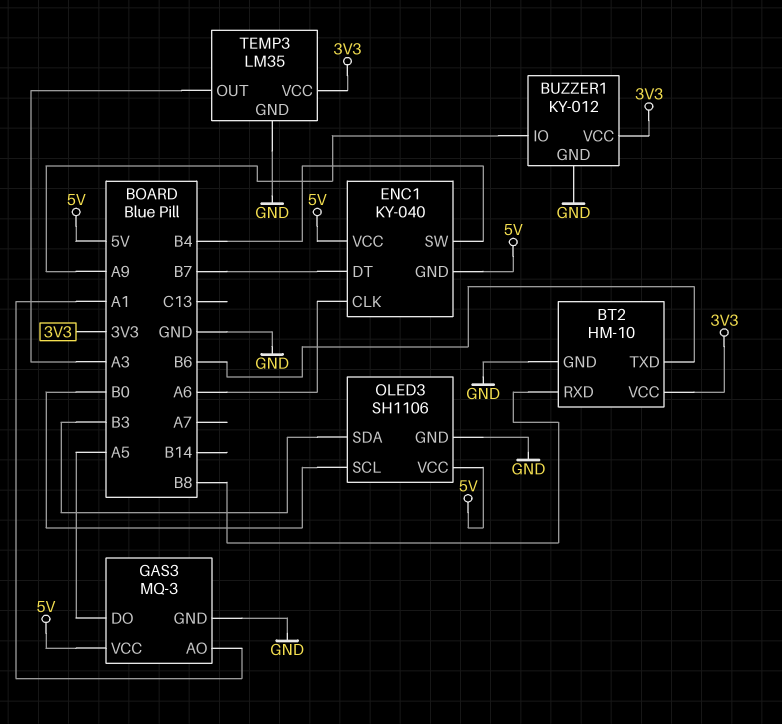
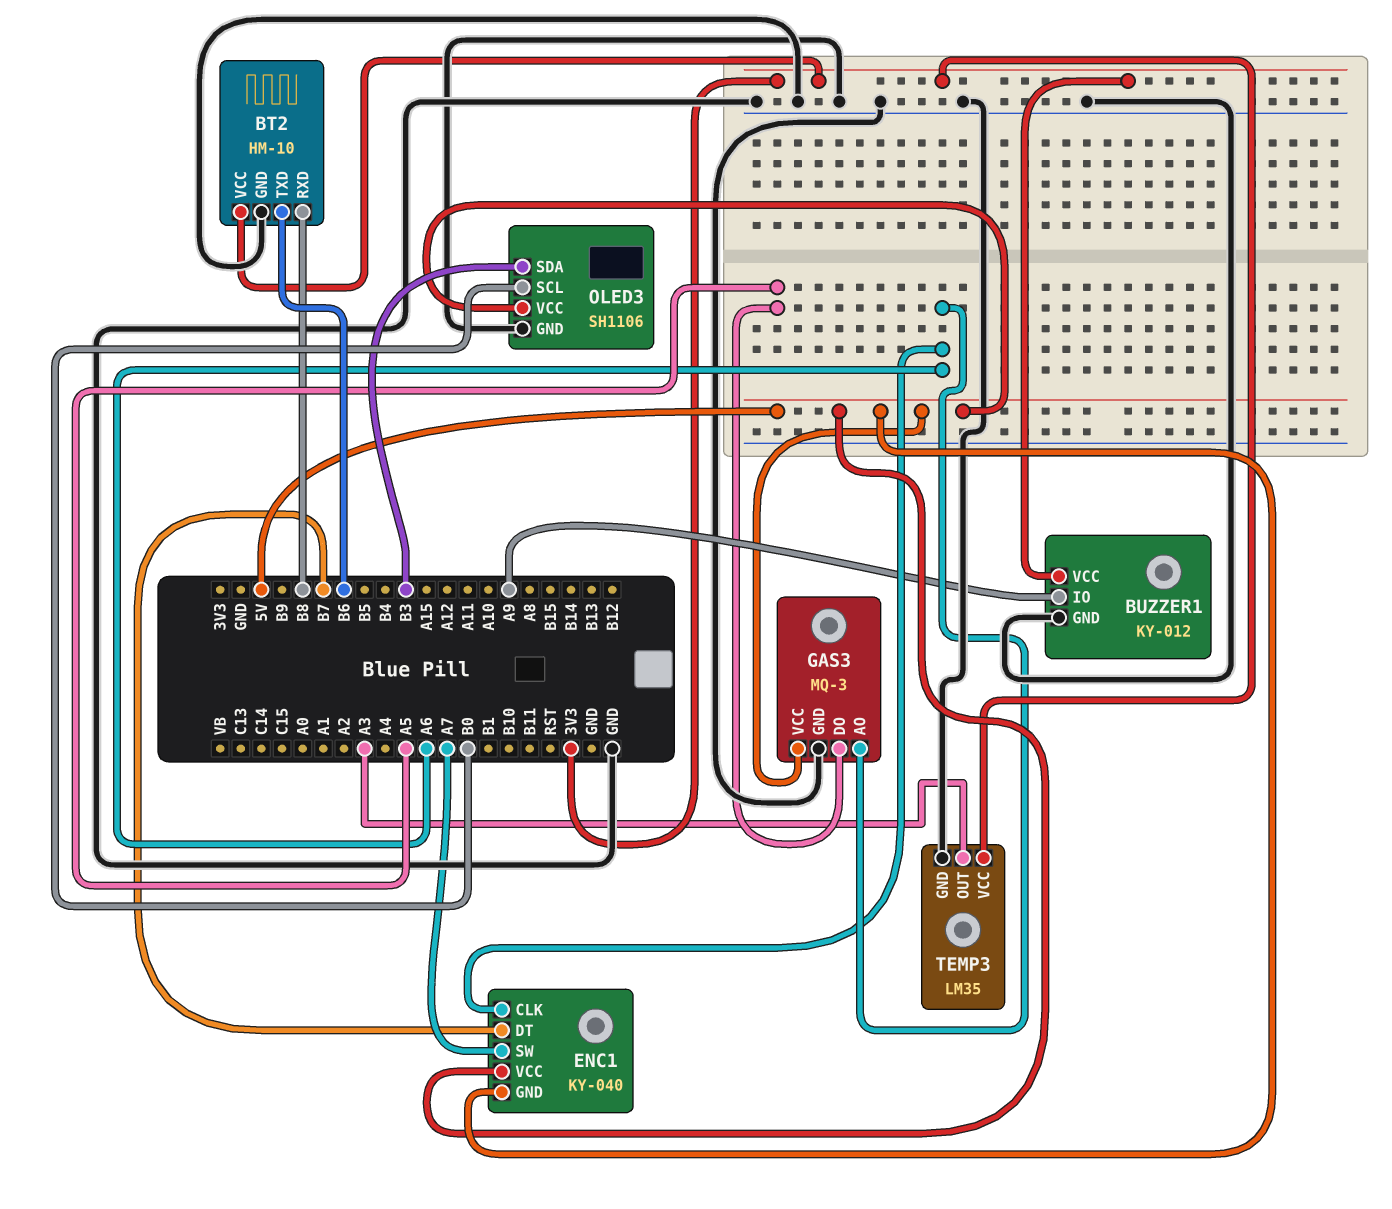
ENC1 pin SW: B4 -> A7
GAS3 pin AO: A1 -> A6

